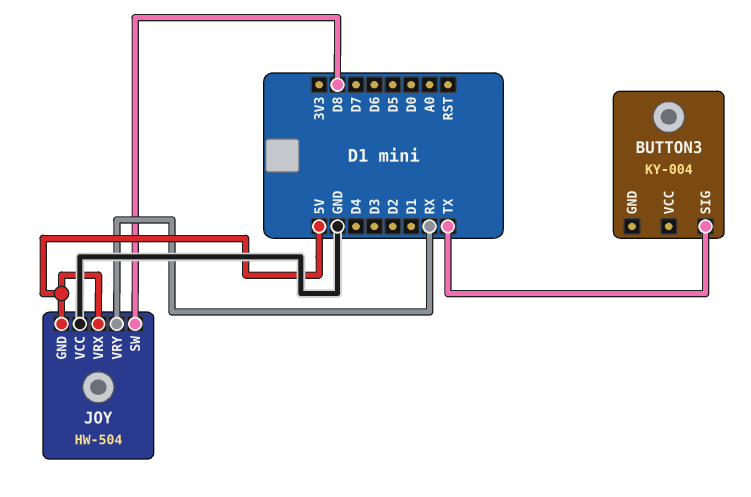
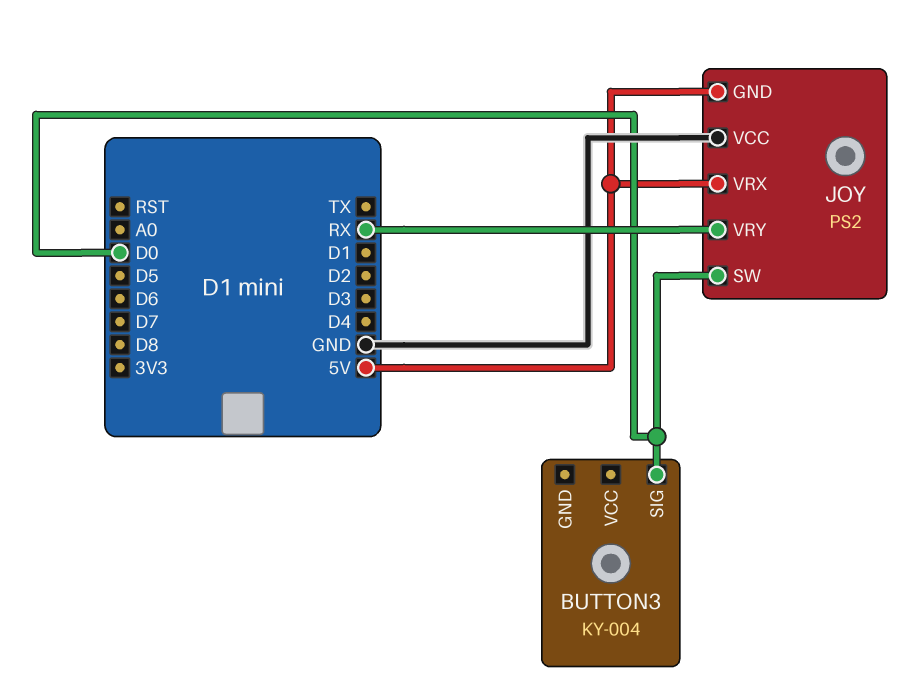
BUTTON3 pin SIG: TX -> D0
JOY: HW-504 -> PS2
JOY pin SW: D8 -> D0

